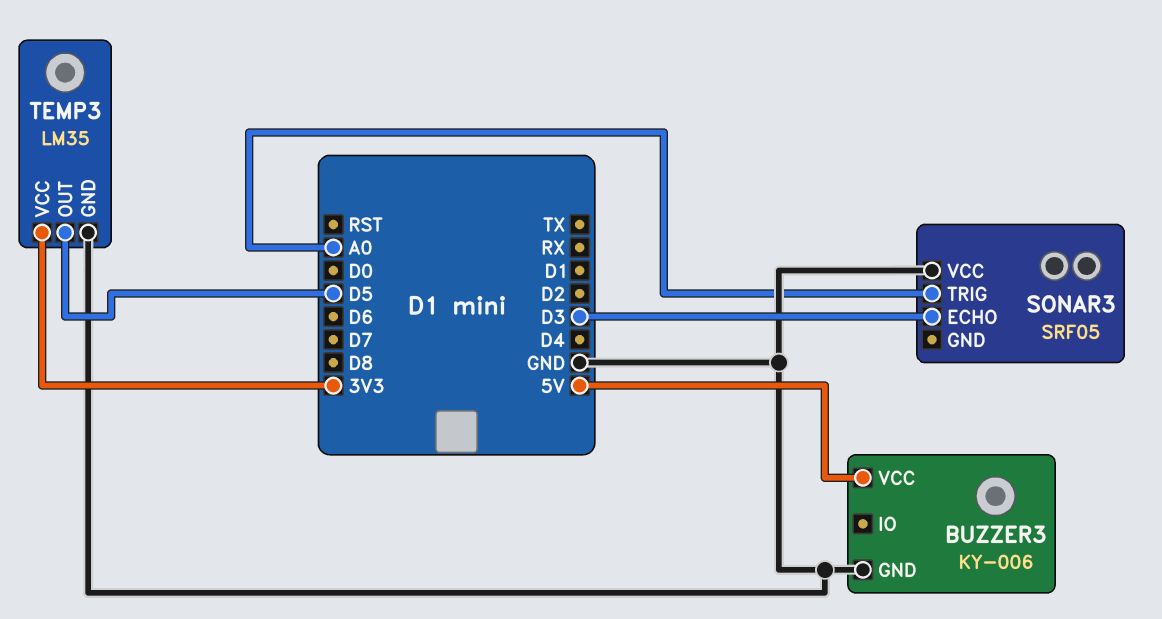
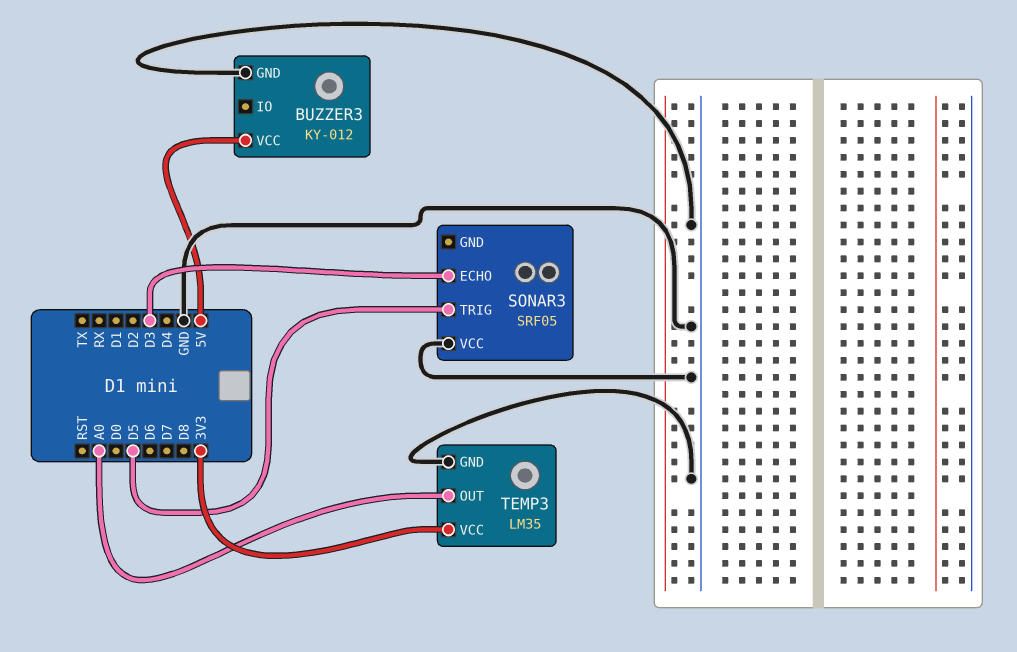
BUZZER3: KY-006 -> KY-012
SONAR3 pin TRIG: A0 -> D5
TEMP3 pin OUT: D5 -> A0

